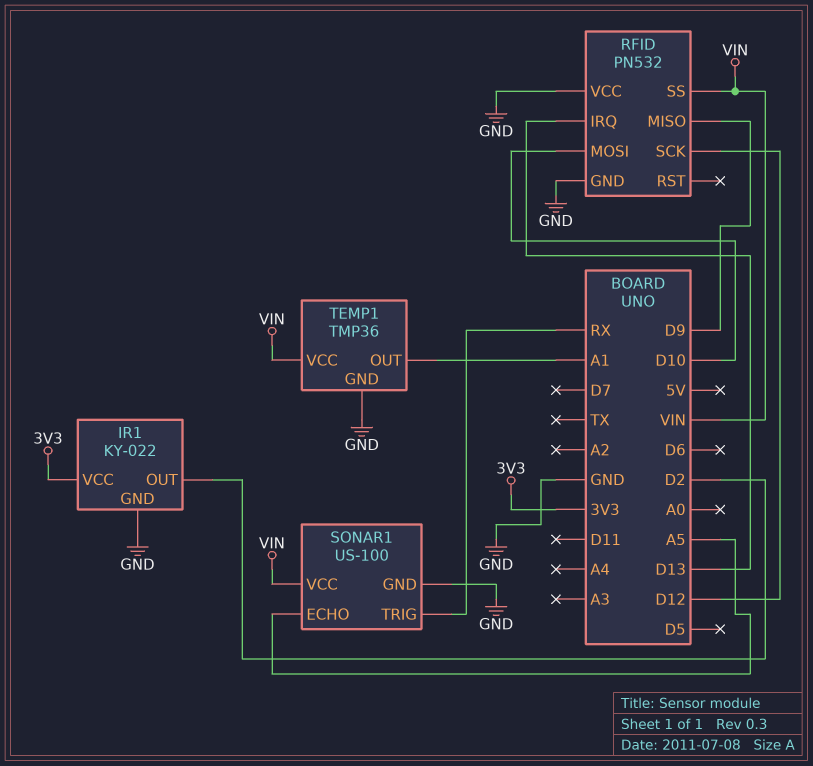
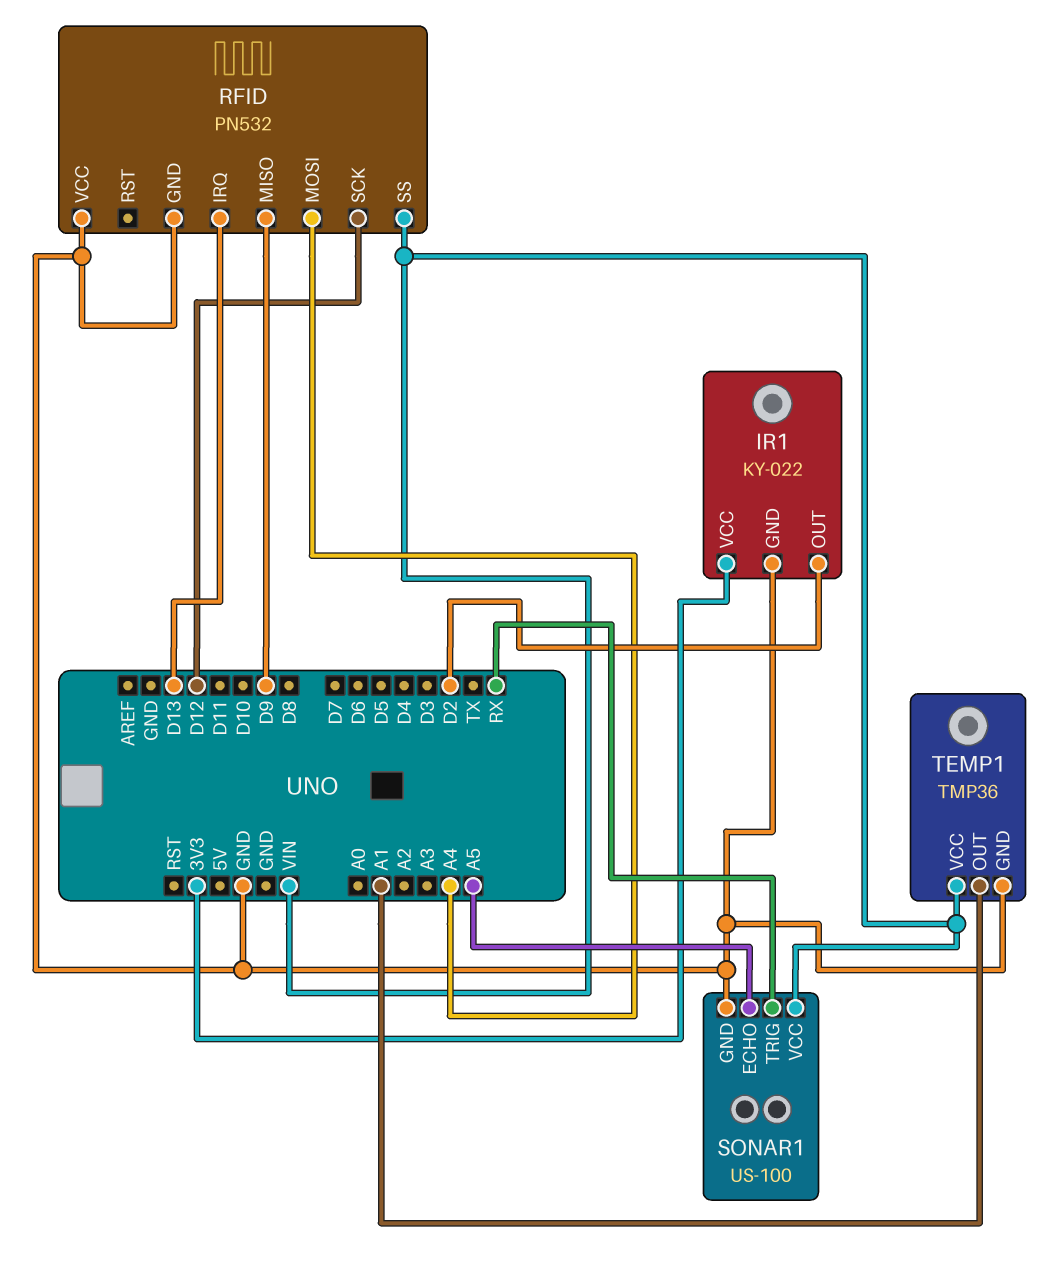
RFID pin MOSI: D10 -> A4

